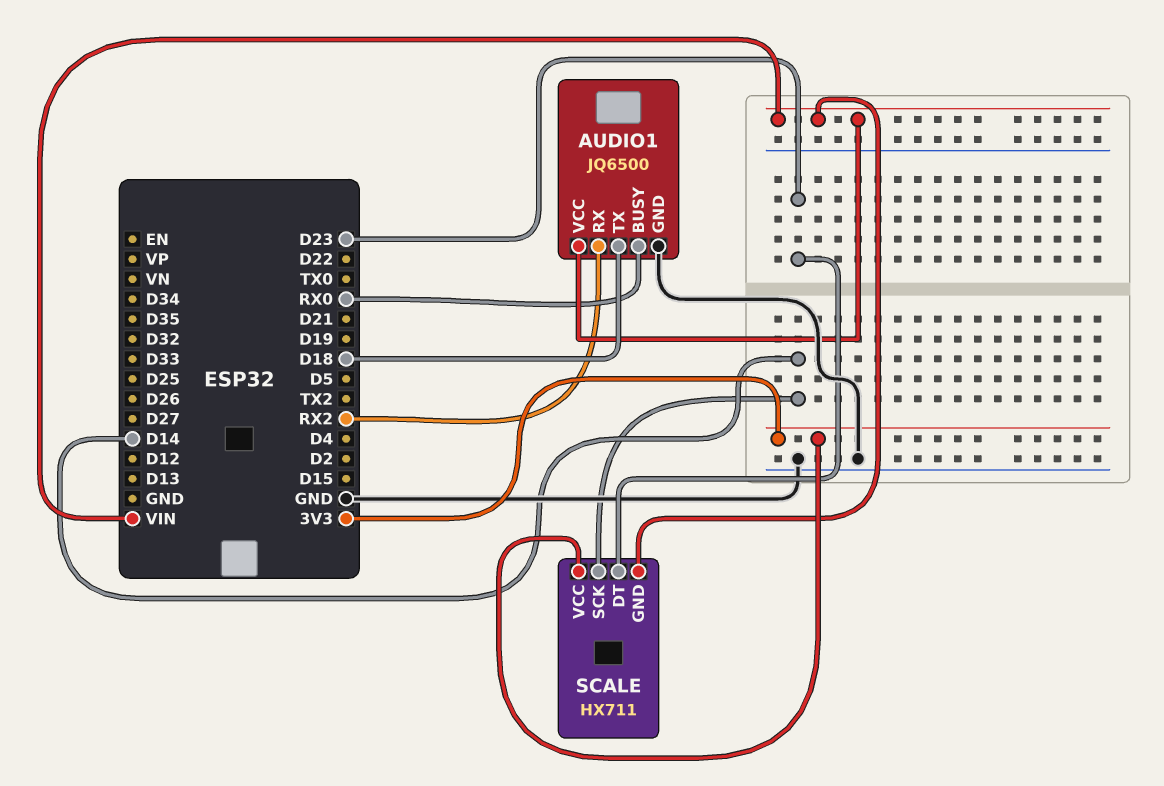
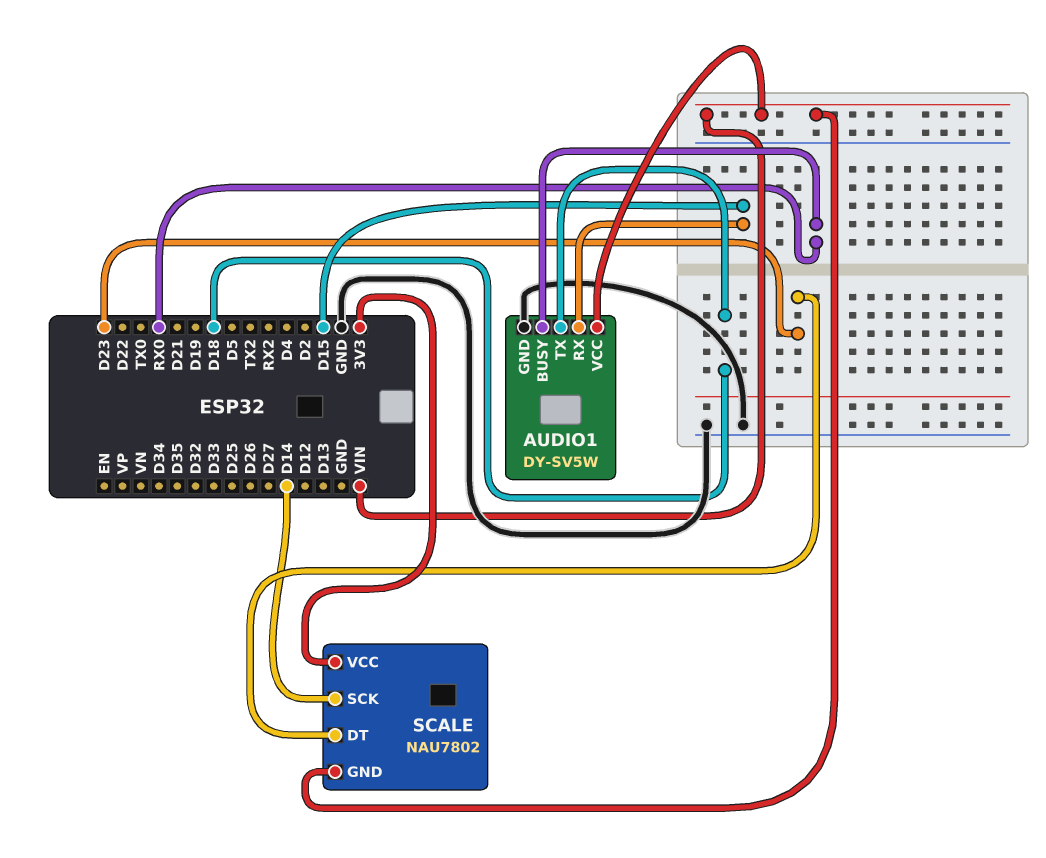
AUDIO1: JQ6500 -> DY-SV5W
AUDIO1 pin RX: RX2 -> D15
SCALE: HX711 -> NAU7802

